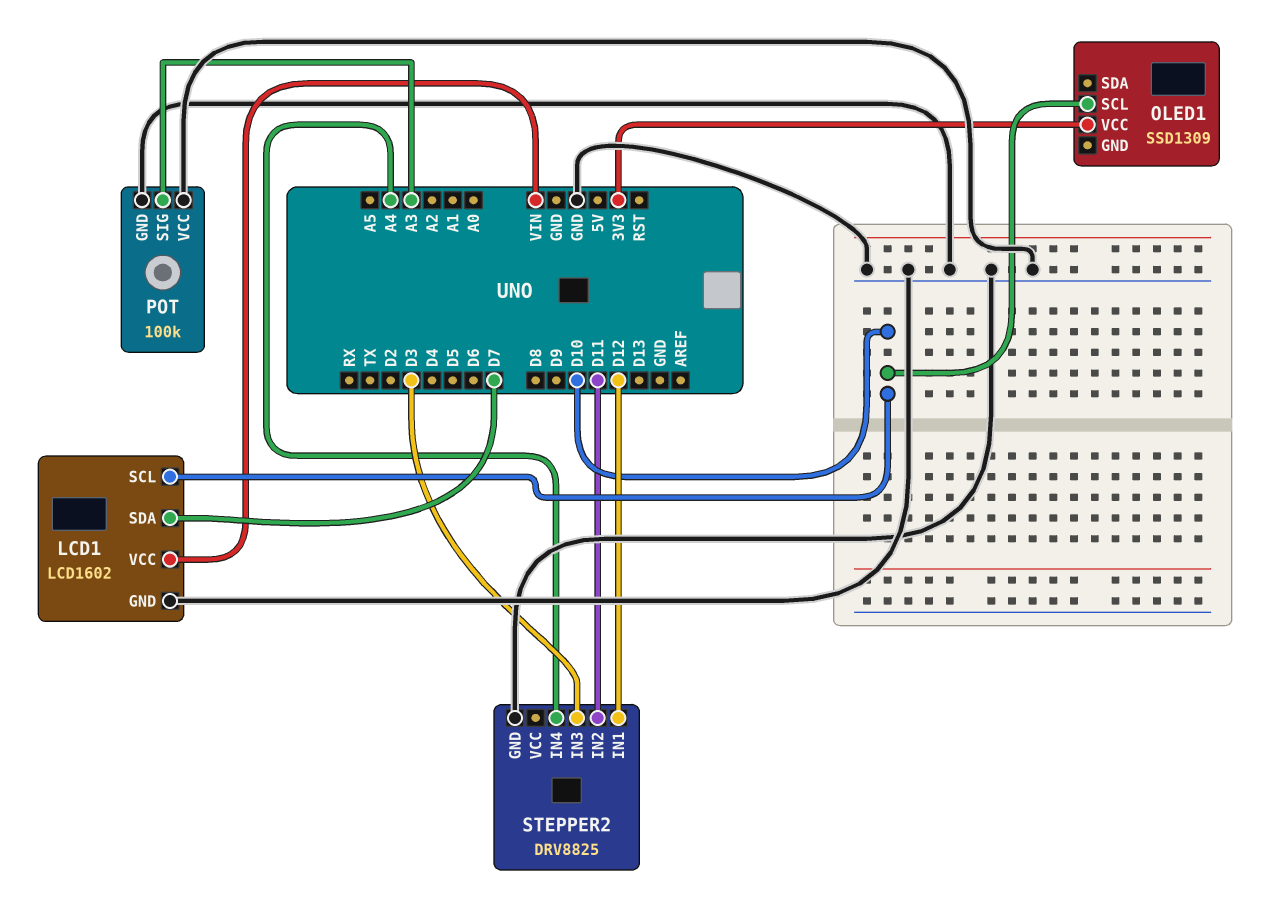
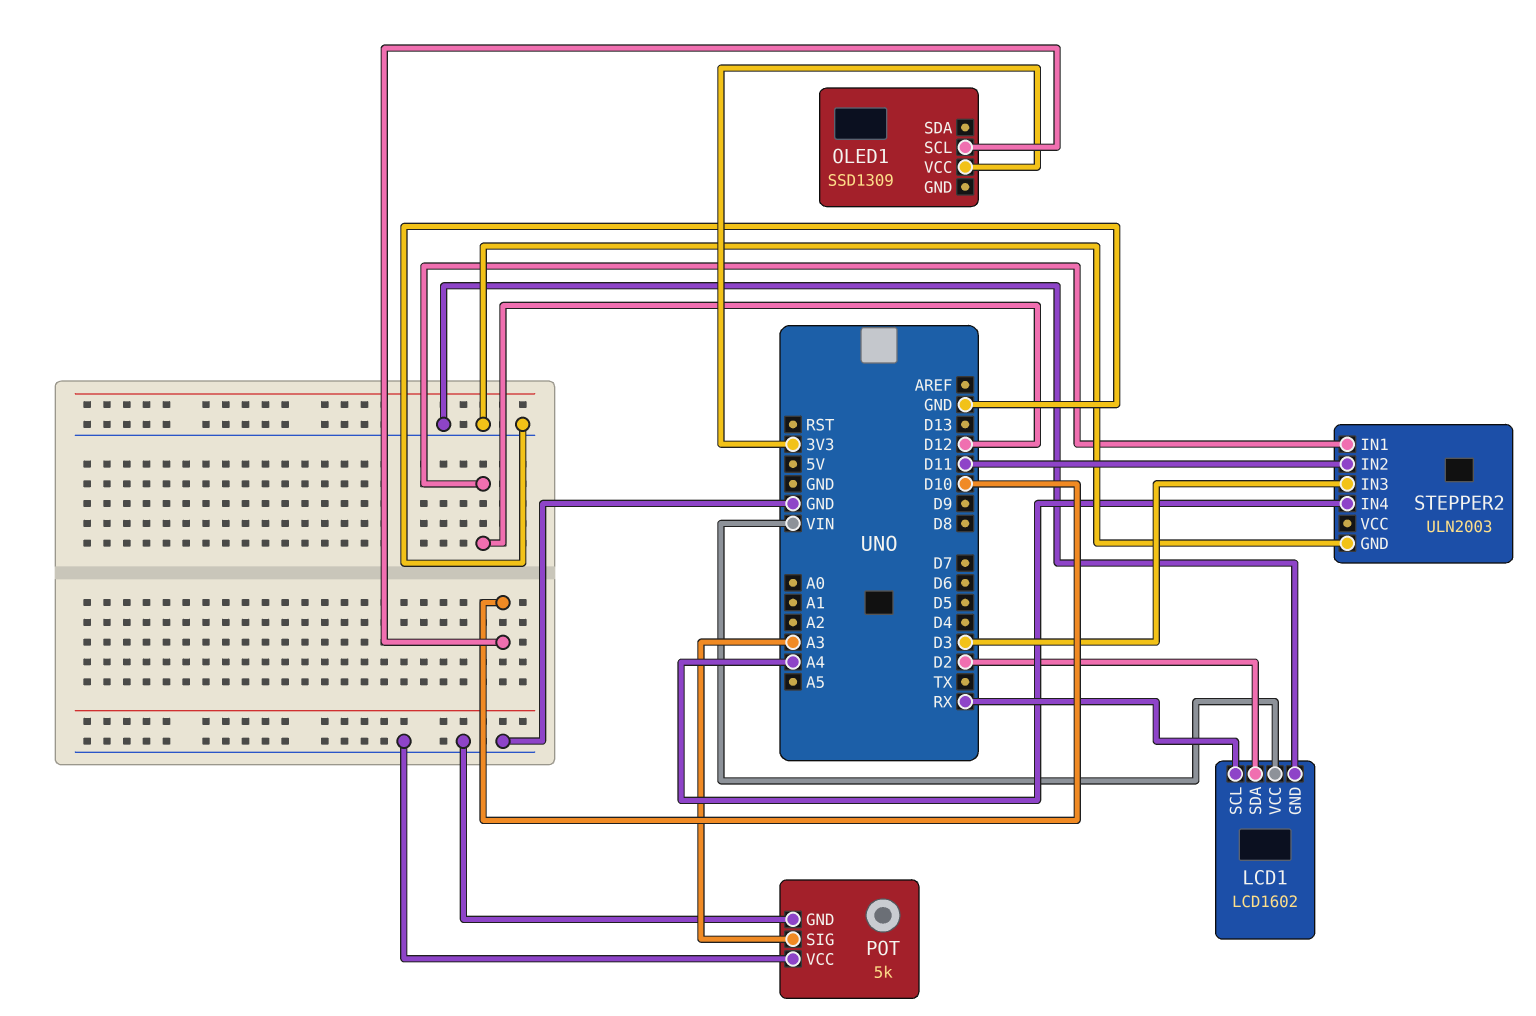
LCD1 pin SCL: D10 -> RX
LCD1 pin SDA: D7 -> D2
POT: 100k -> 5k
STEPPER2: DRV8825 -> ULN2003

